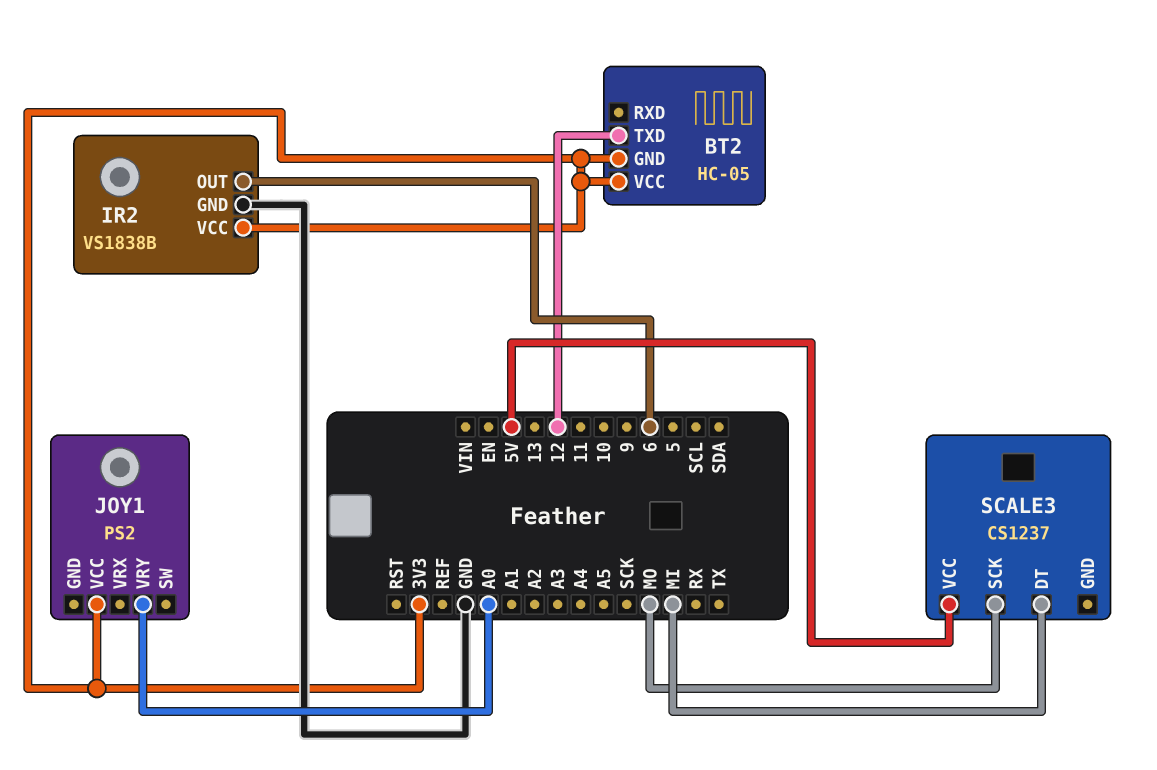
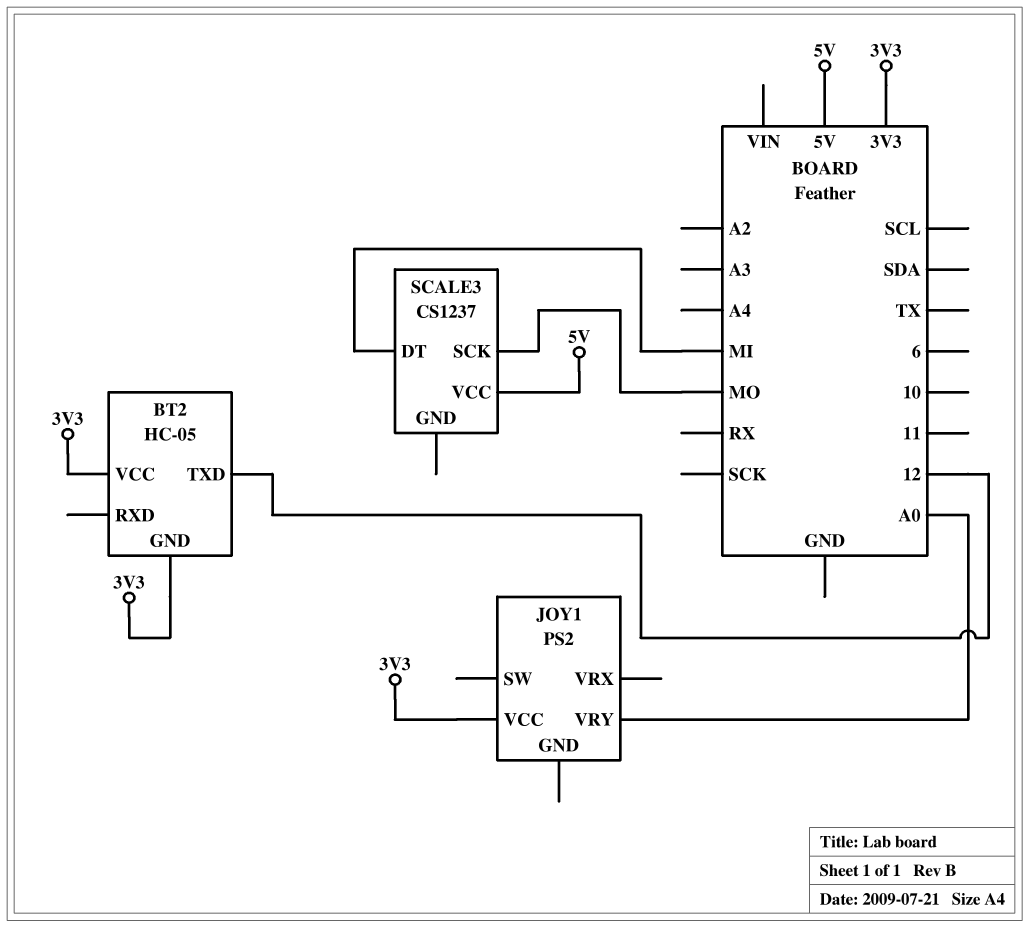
IR2: VS1838B -> none
IR2 pin GND: GND -> none
IR2 pin OUT: 6 -> none
IR2 pin VCC: 3V3 -> none

